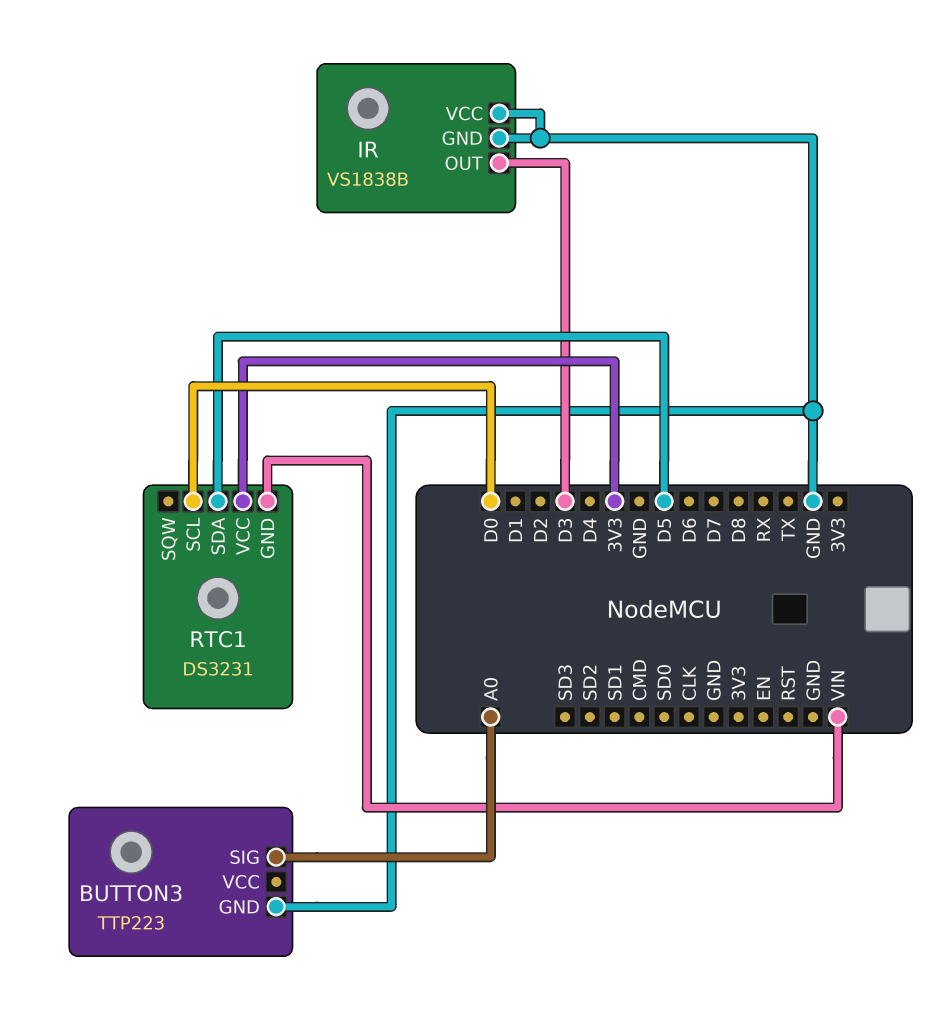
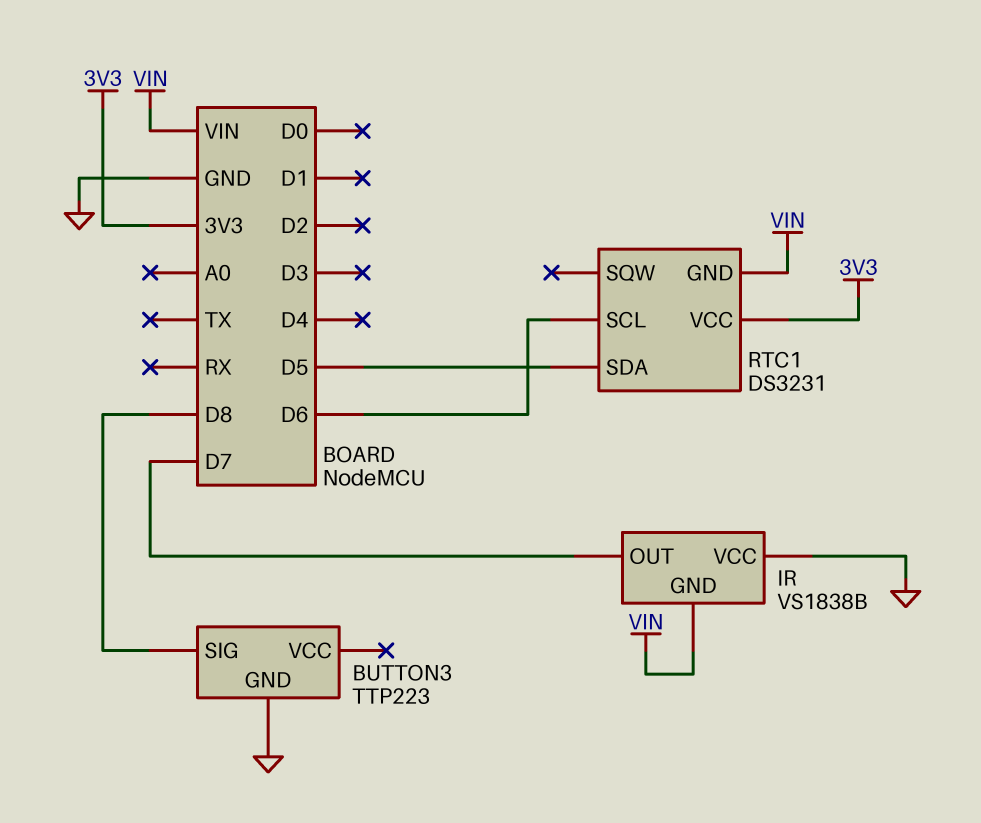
BUTTON3 pin SIG: A0 -> D8
IR pin GND: GND -> VIN
IR pin OUT: D3 -> D7
RTC1 pin SCL: D0 -> D6

